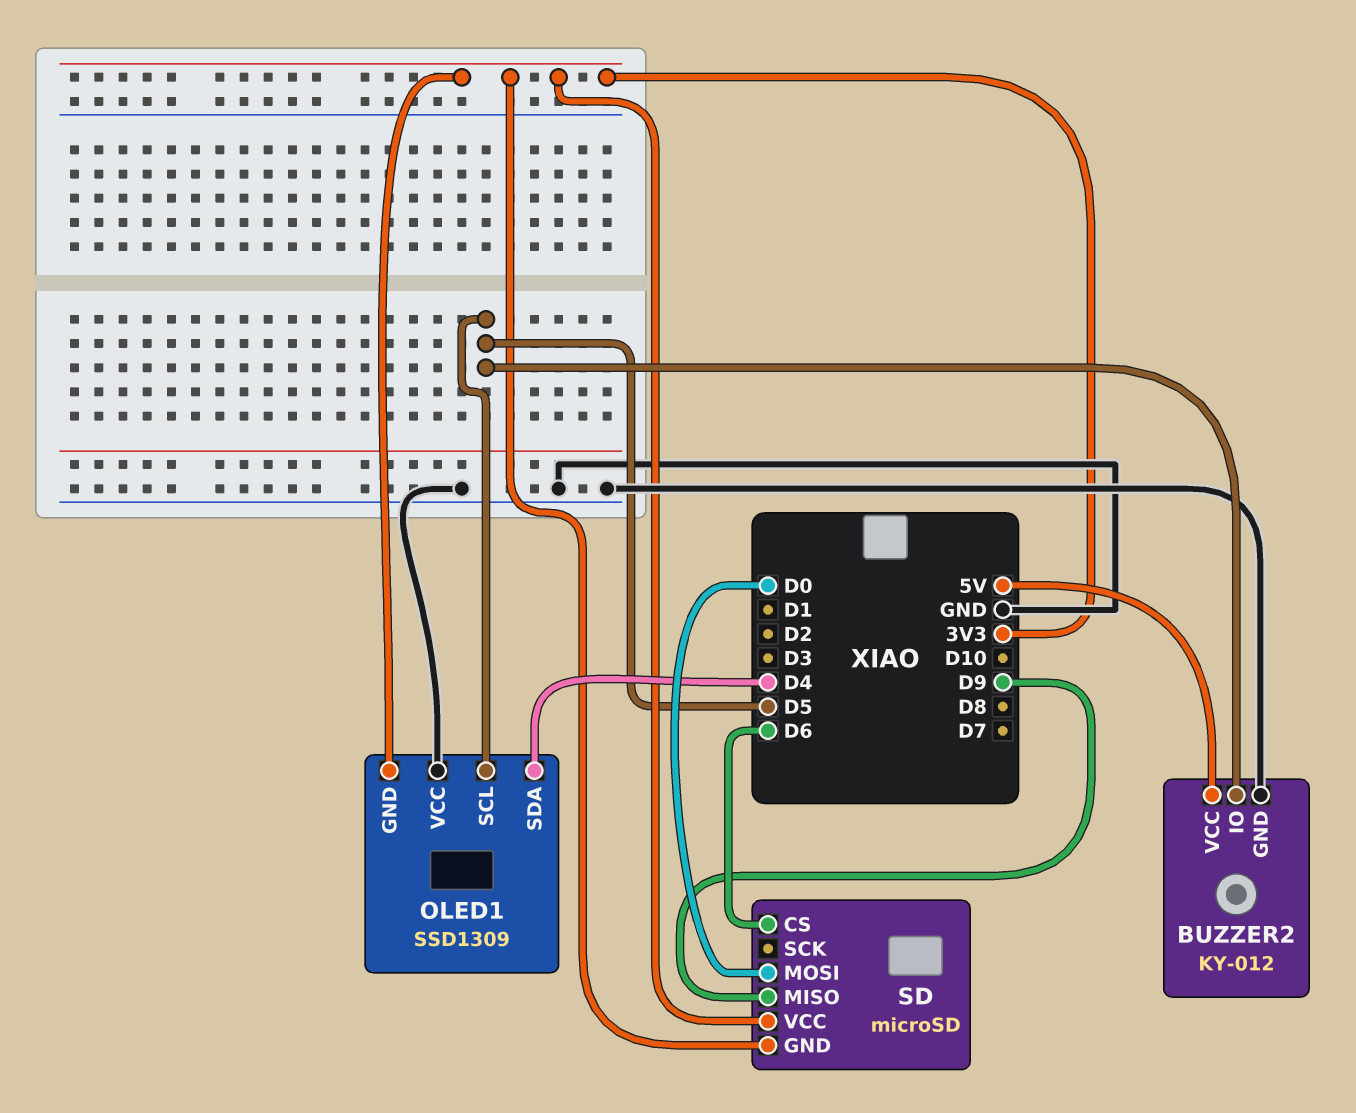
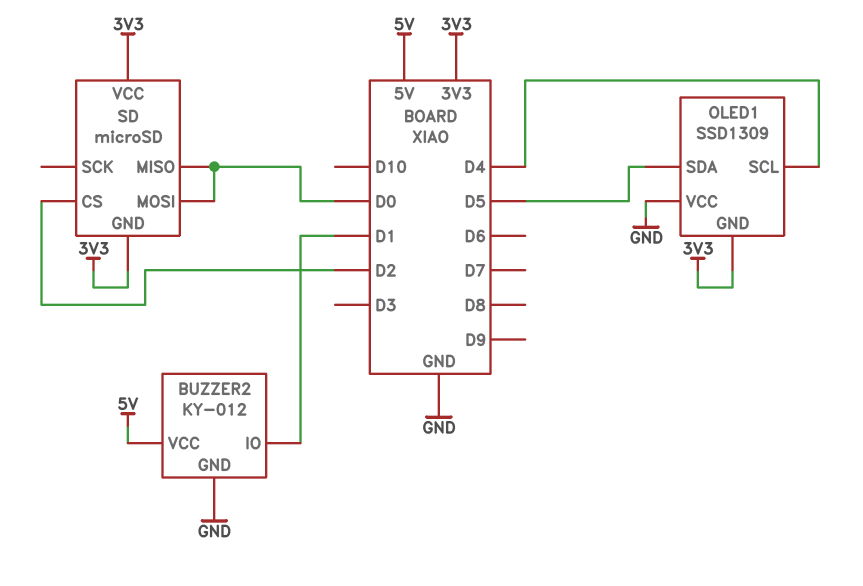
BUZZER2 pin IO: D5 -> D1
OLED1 pin SCL: D5 -> D4
OLED1 pin SDA: D4 -> D5
SD pin CS: D6 -> D2
SD pin MISO: D9 -> D0

